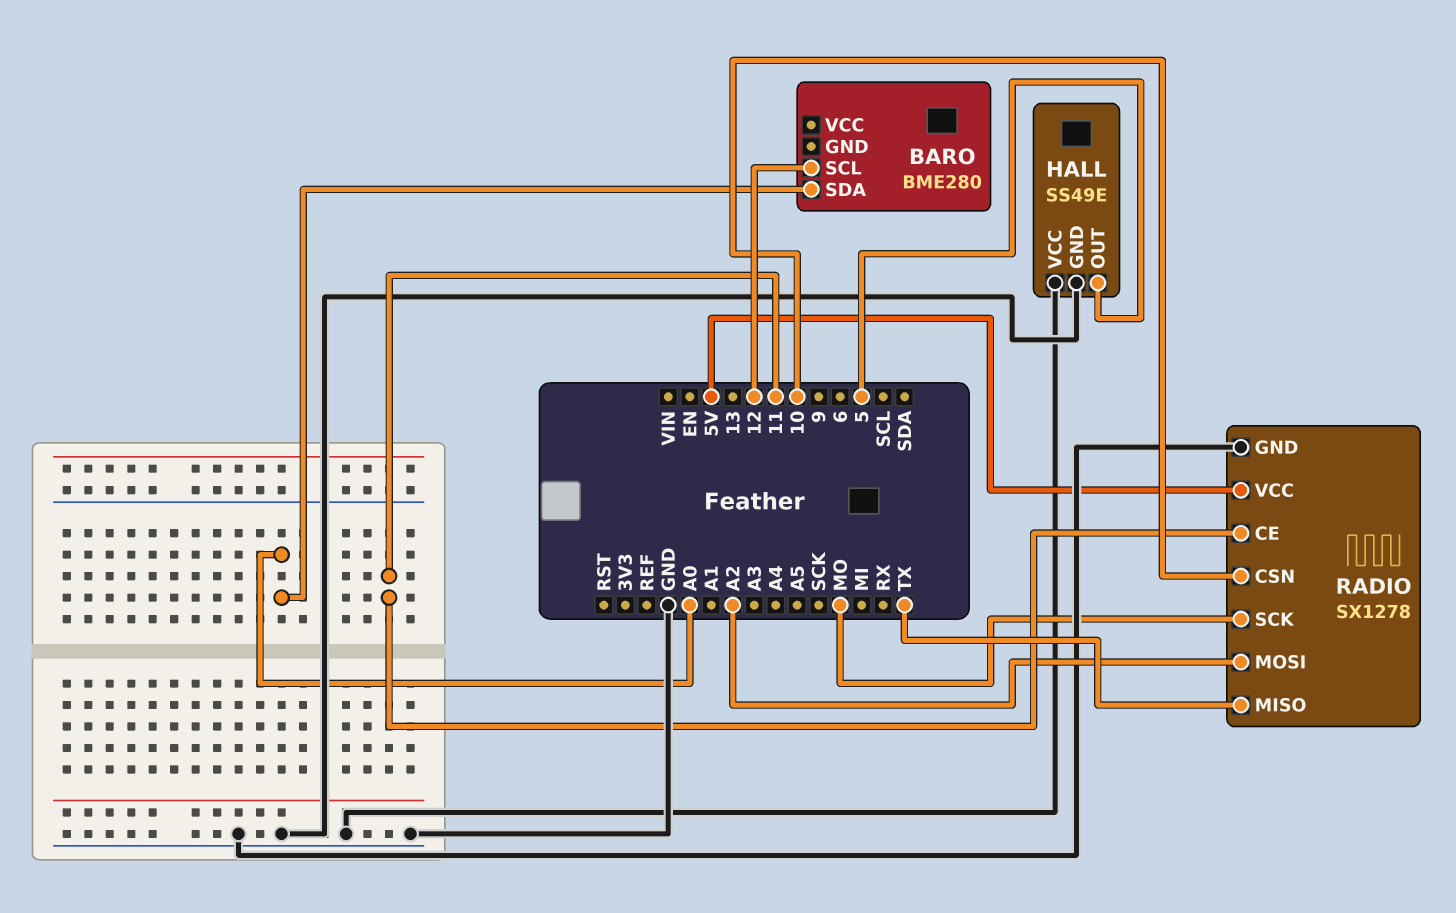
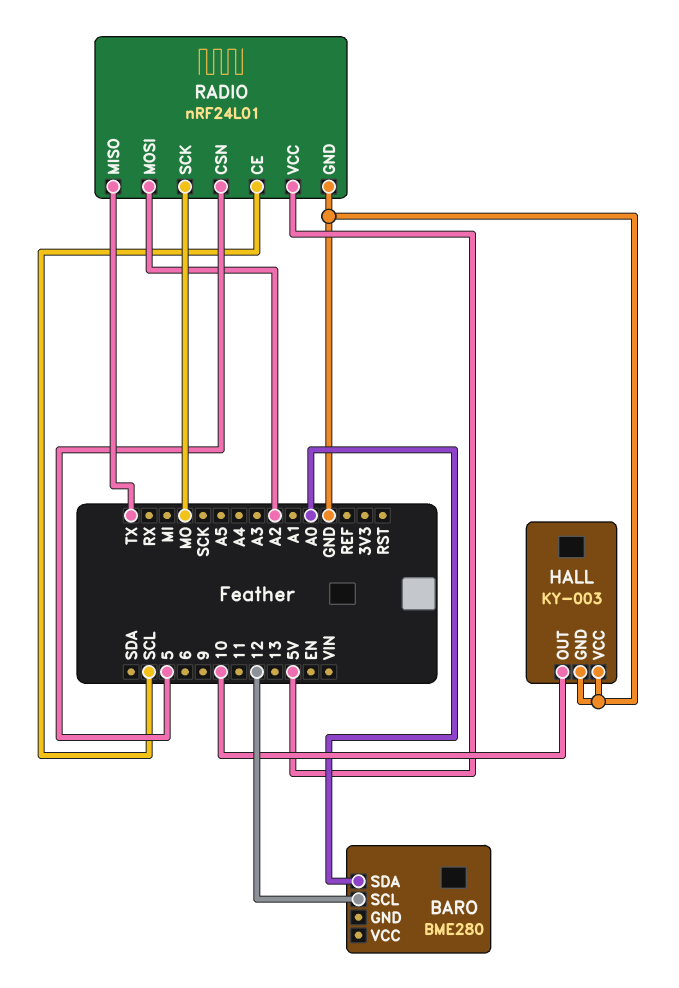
HALL: SS49E -> KY-003
HALL pin OUT: 5 -> 10
RADIO: SX1278 -> nRF24L01
RADIO pin CE: 11 -> SCL
RADIO pin CSN: 10 -> 5

